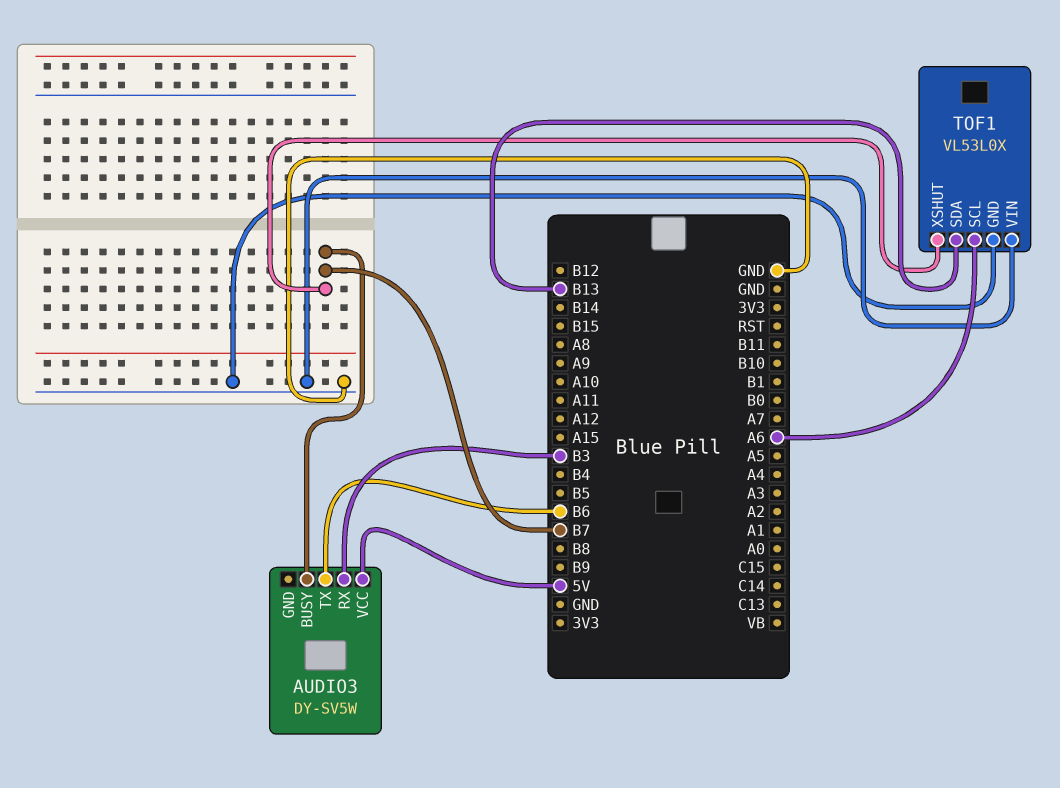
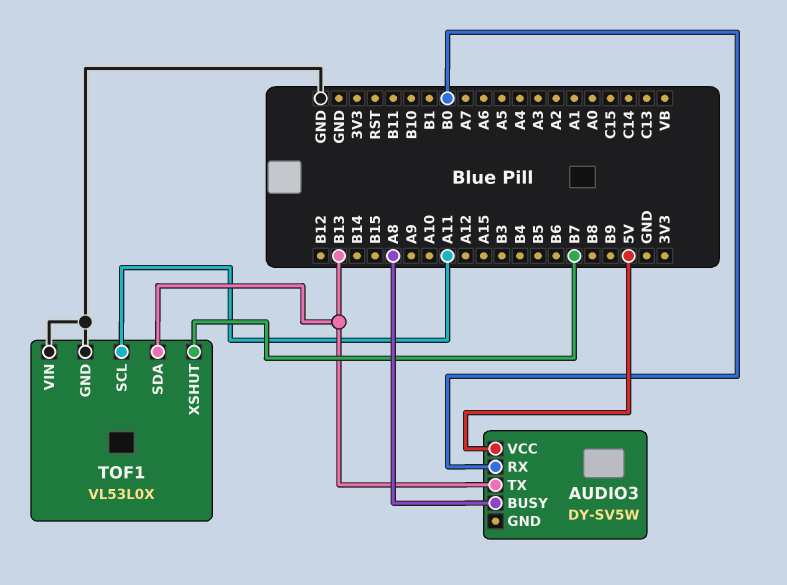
AUDIO3 pin BUSY: B7 -> A8
AUDIO3 pin RX: B3 -> B0
AUDIO3 pin TX: B6 -> B13
TOF1 pin SCL: A6 -> A11

